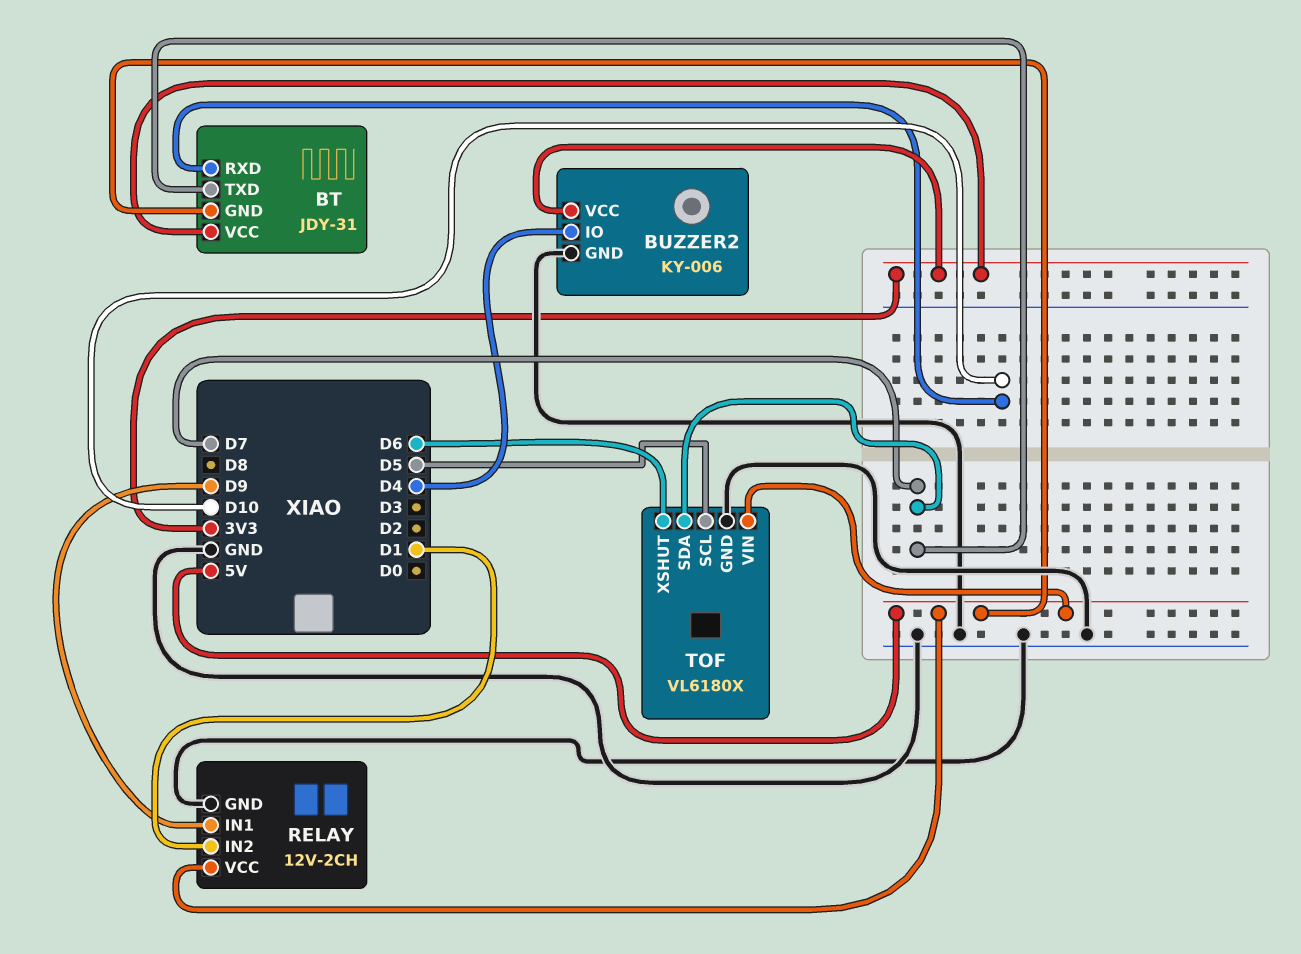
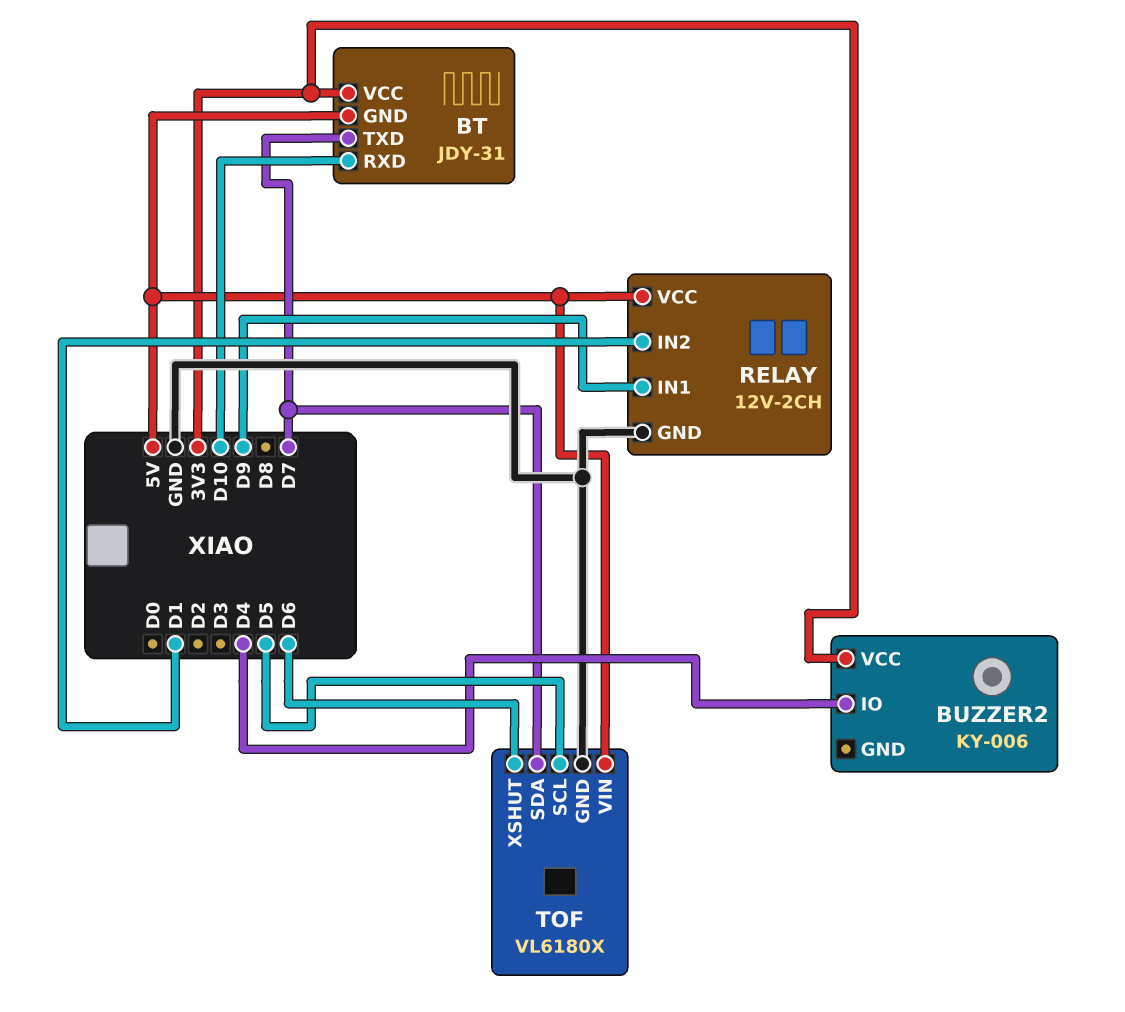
BUZZER2 pin GND: GND -> none

